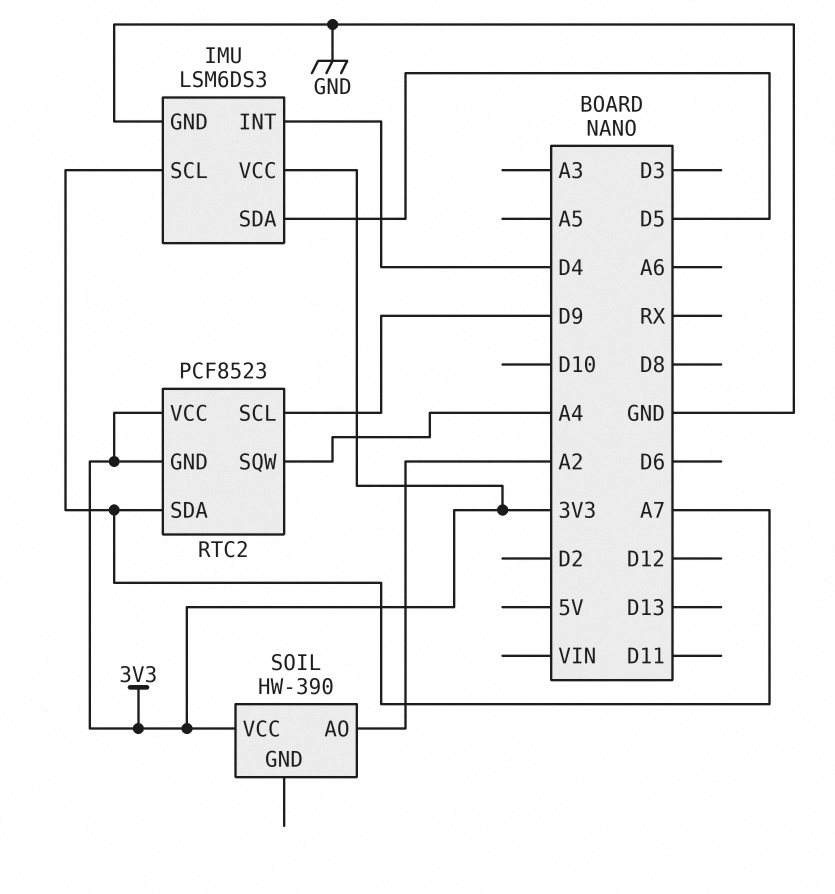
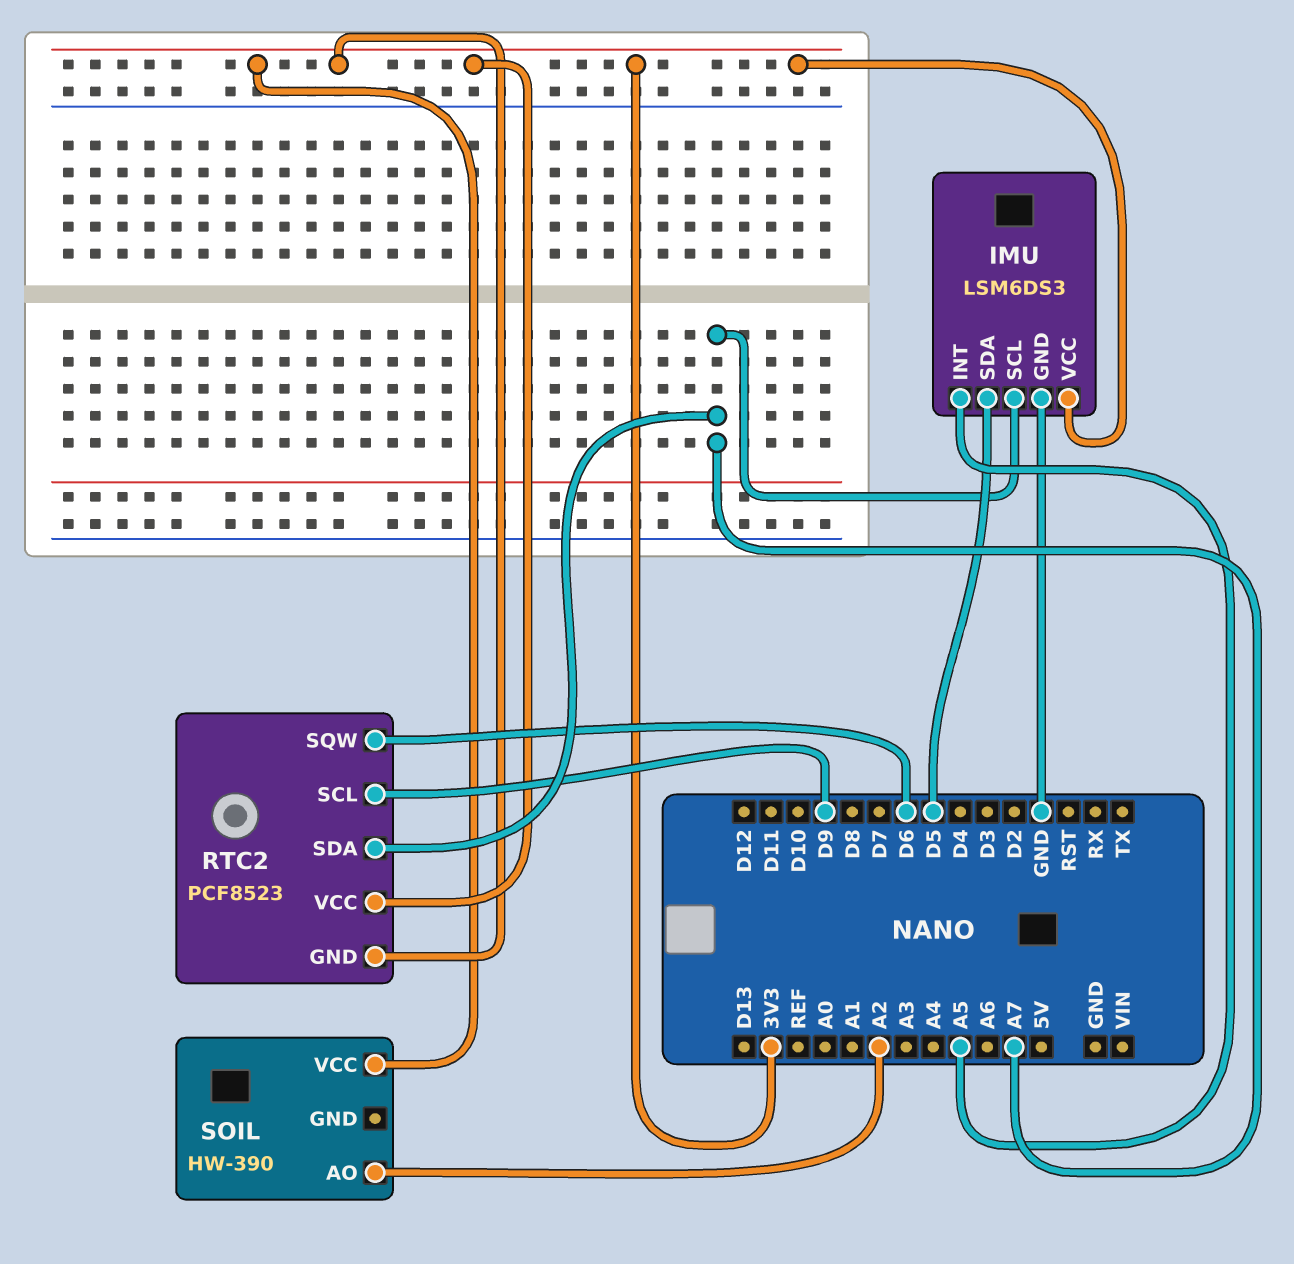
IMU pin INT: D4 -> A5
RTC2 pin SQW: A4 -> D6

